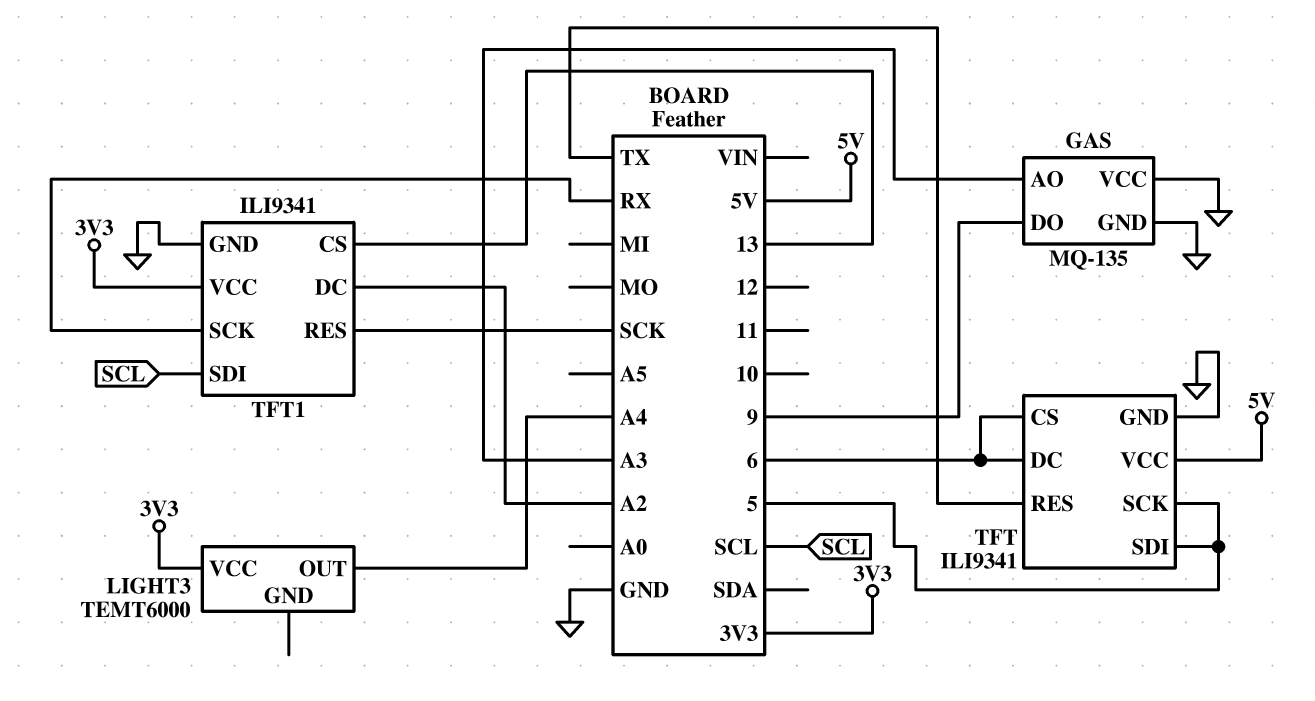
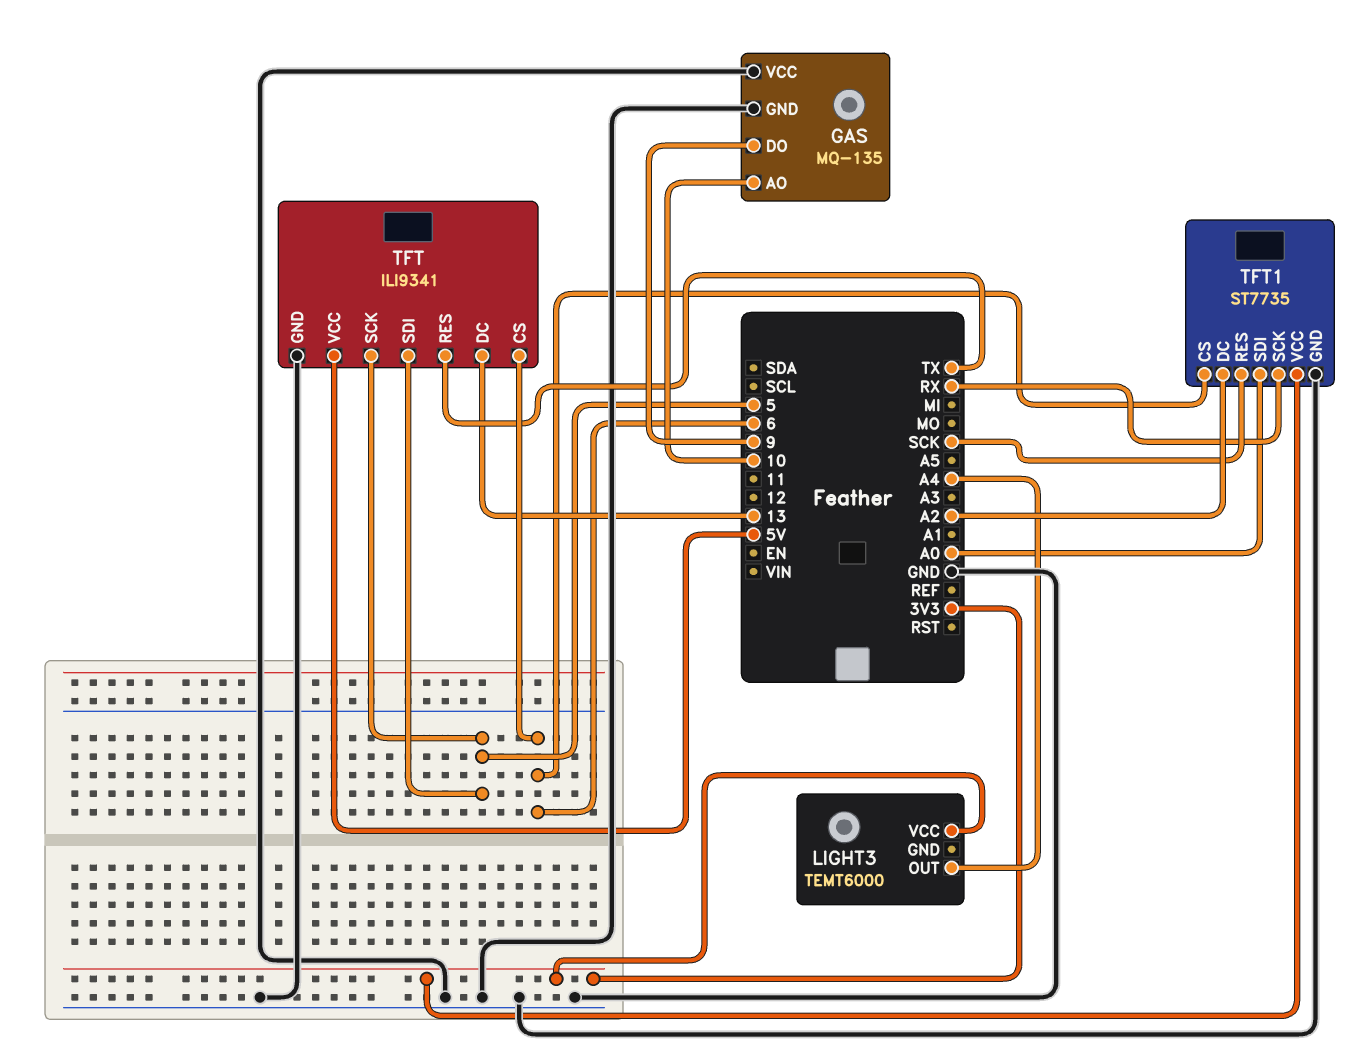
GAS pin AO: A3 -> 10
TFT pin DC: 6 -> 13
TFT1: ILI9341 -> ST7735
TFT1 pin CS: 13 -> 6
TFT1 pin SDI: SCL -> A0

